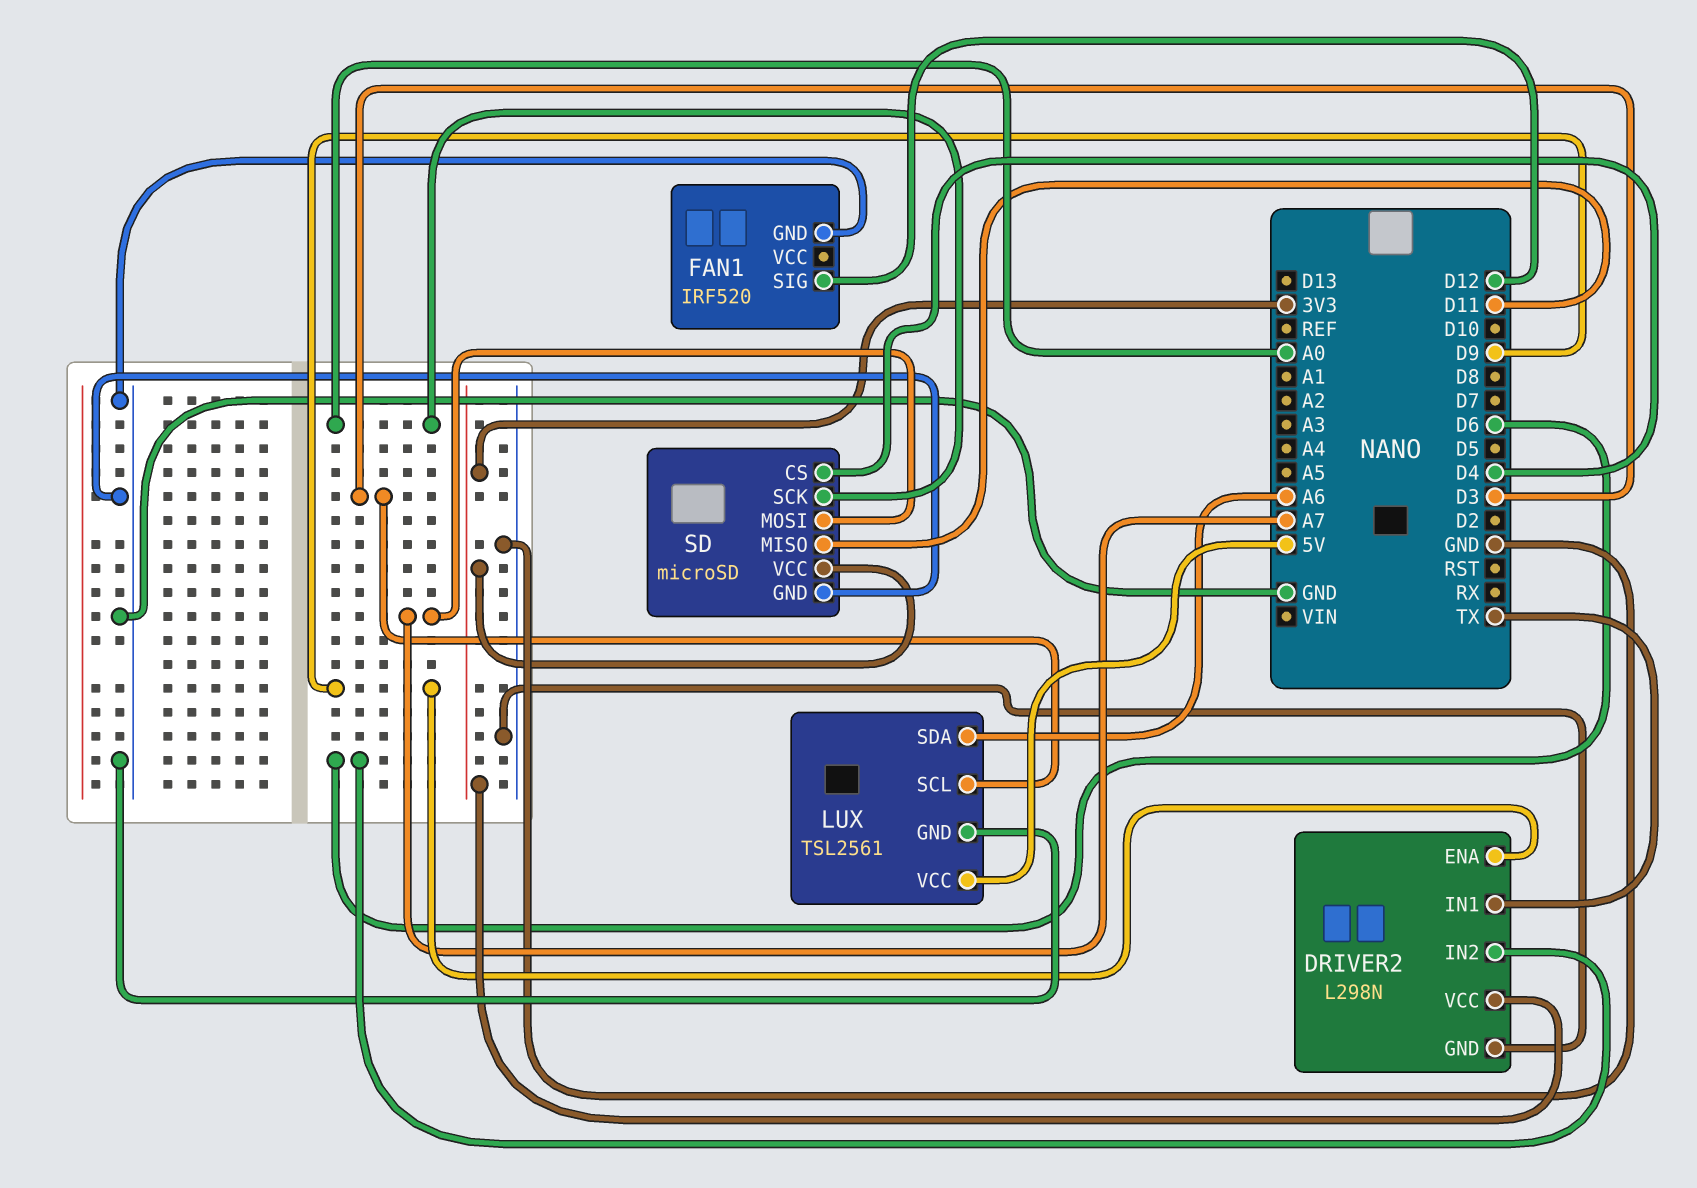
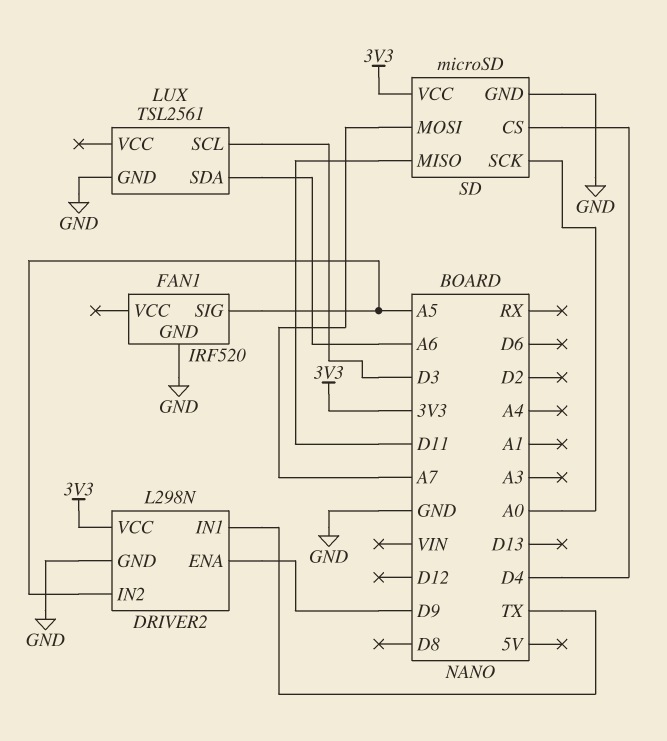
DRIVER2 pin IN2: D6 -> A5
FAN1 pin SIG: D12 -> A5
LUX pin VCC: 5V -> none

